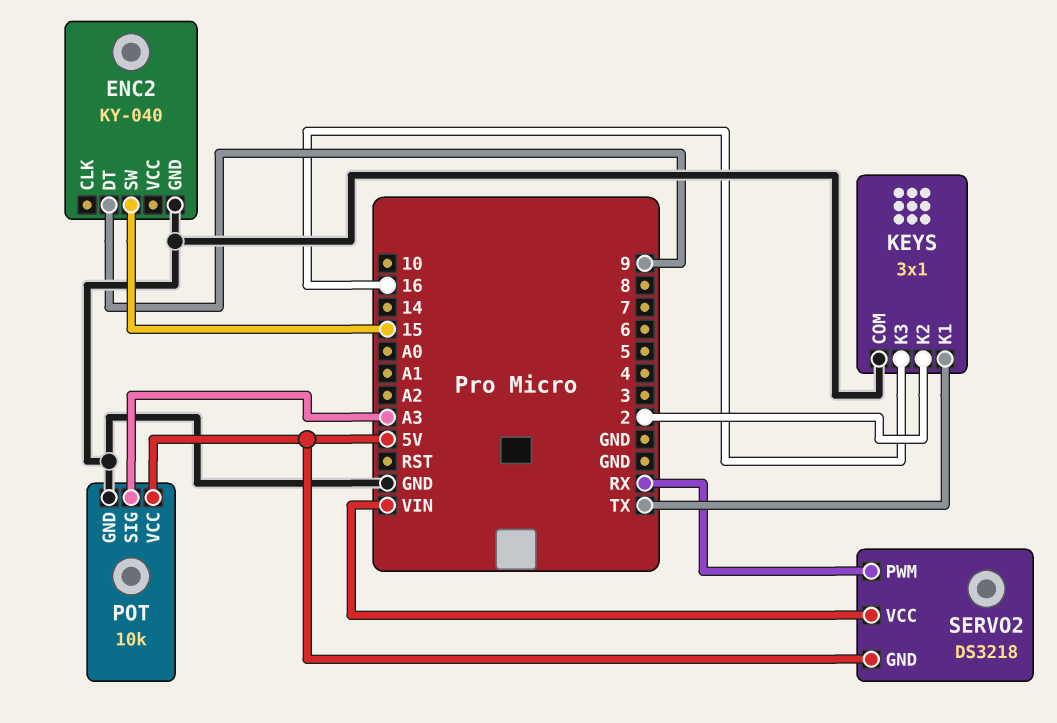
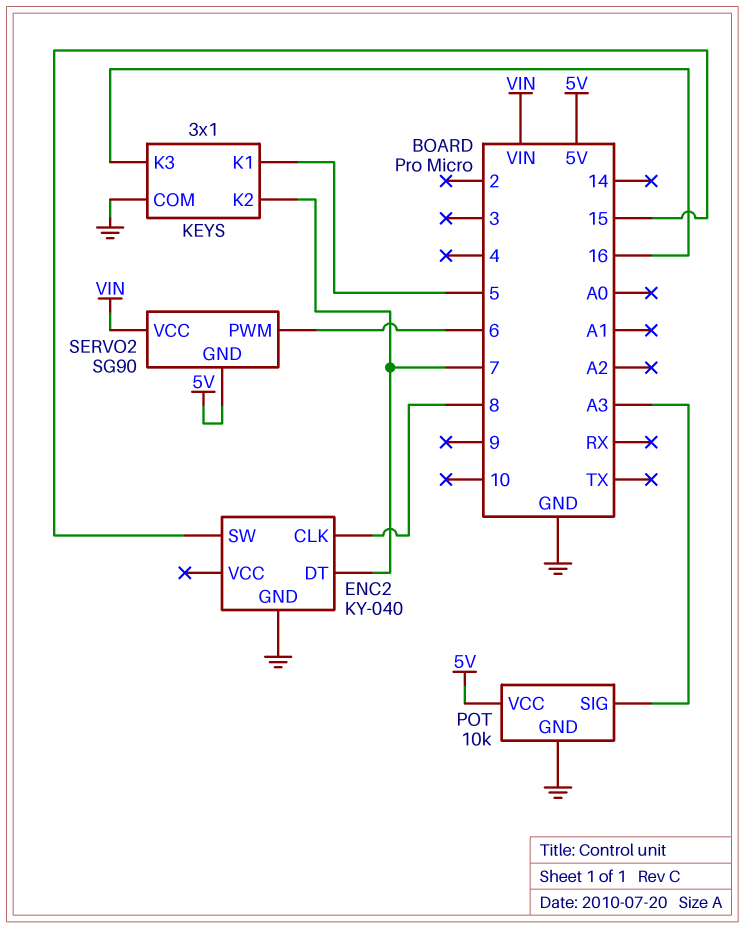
ENC2 pin CLK: none -> 8
ENC2 pin DT: 9 -> 7
KEYS pin K1: TX -> 5
KEYS pin K2: 2 -> 7
SERVO2: DS3218 -> SG90
SERVO2 pin PWM: RX -> 6

